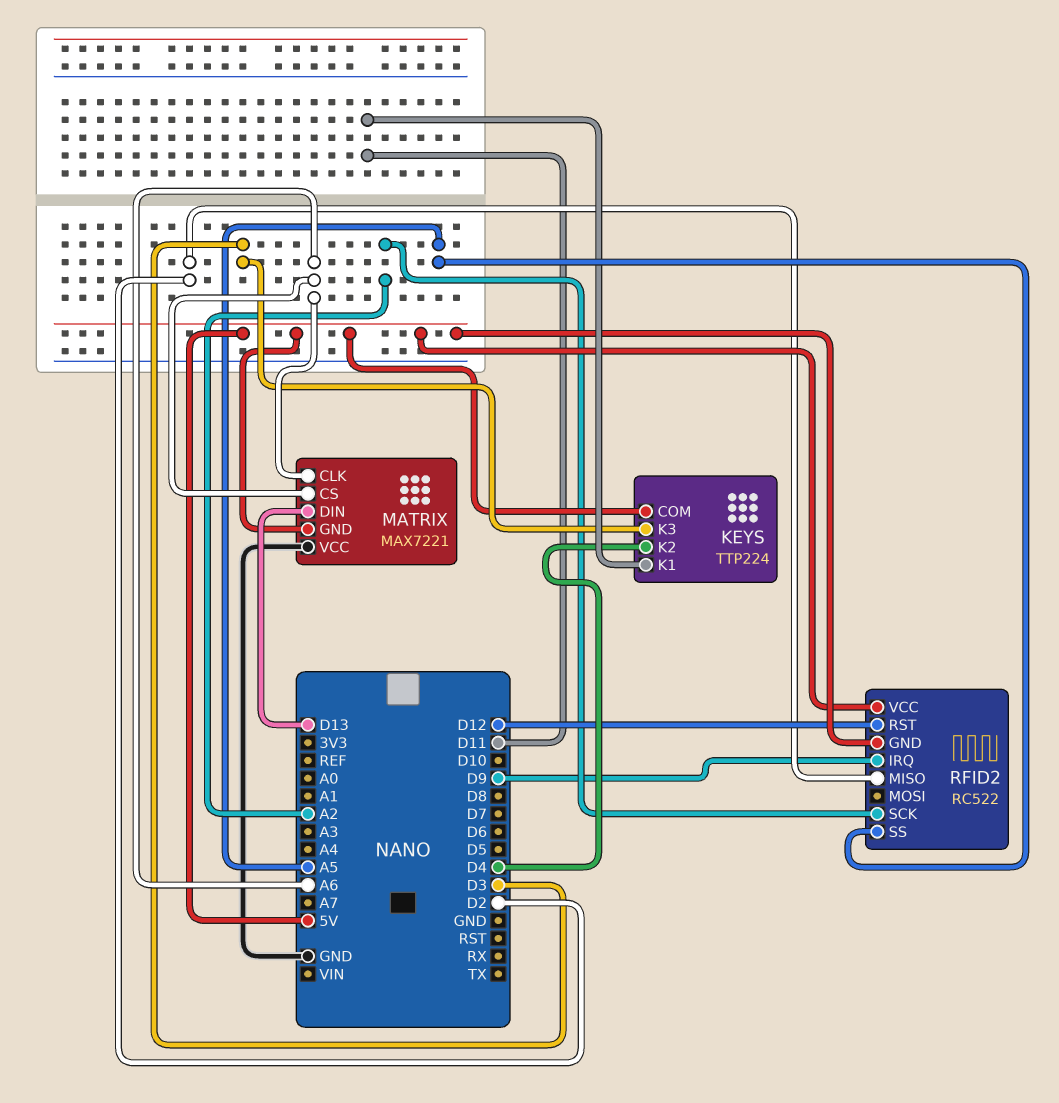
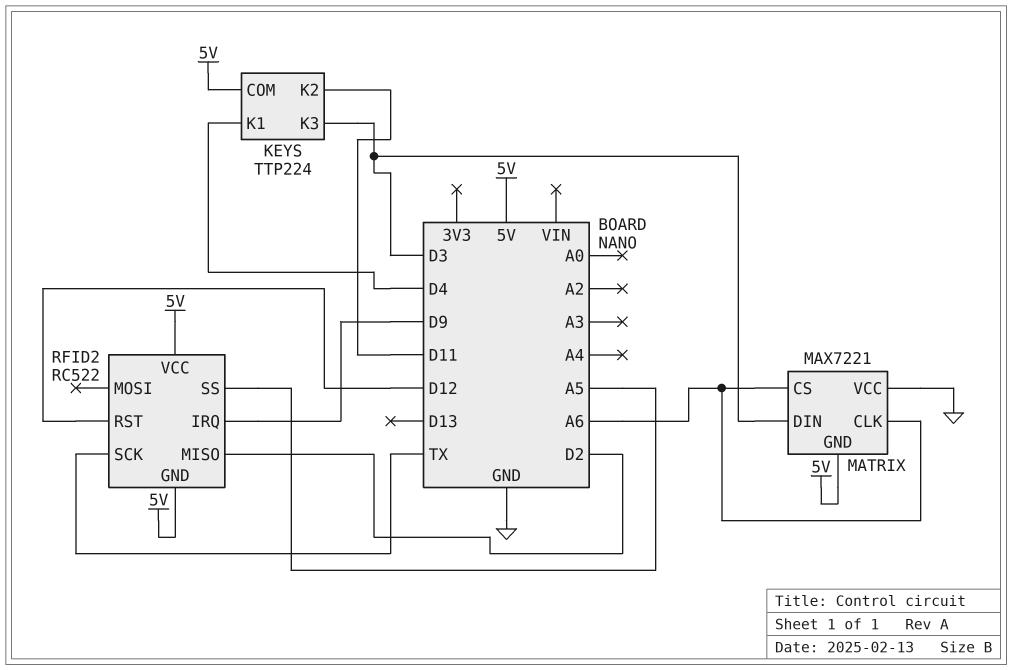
KEYS pin K1: D11 -> D4
KEYS pin K2: D4 -> D11
MATRIX pin DIN: D13 -> D3
RFID2 pin SCK: A2 -> TX

